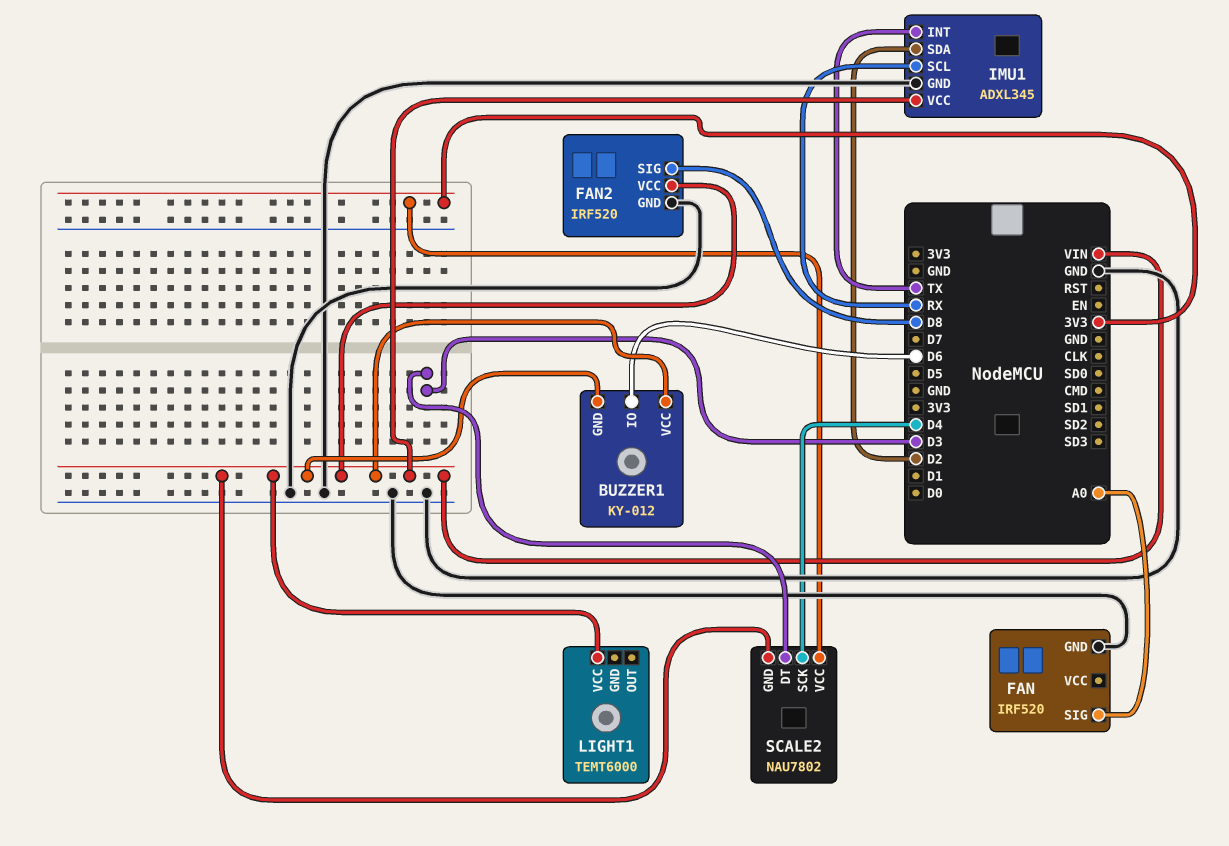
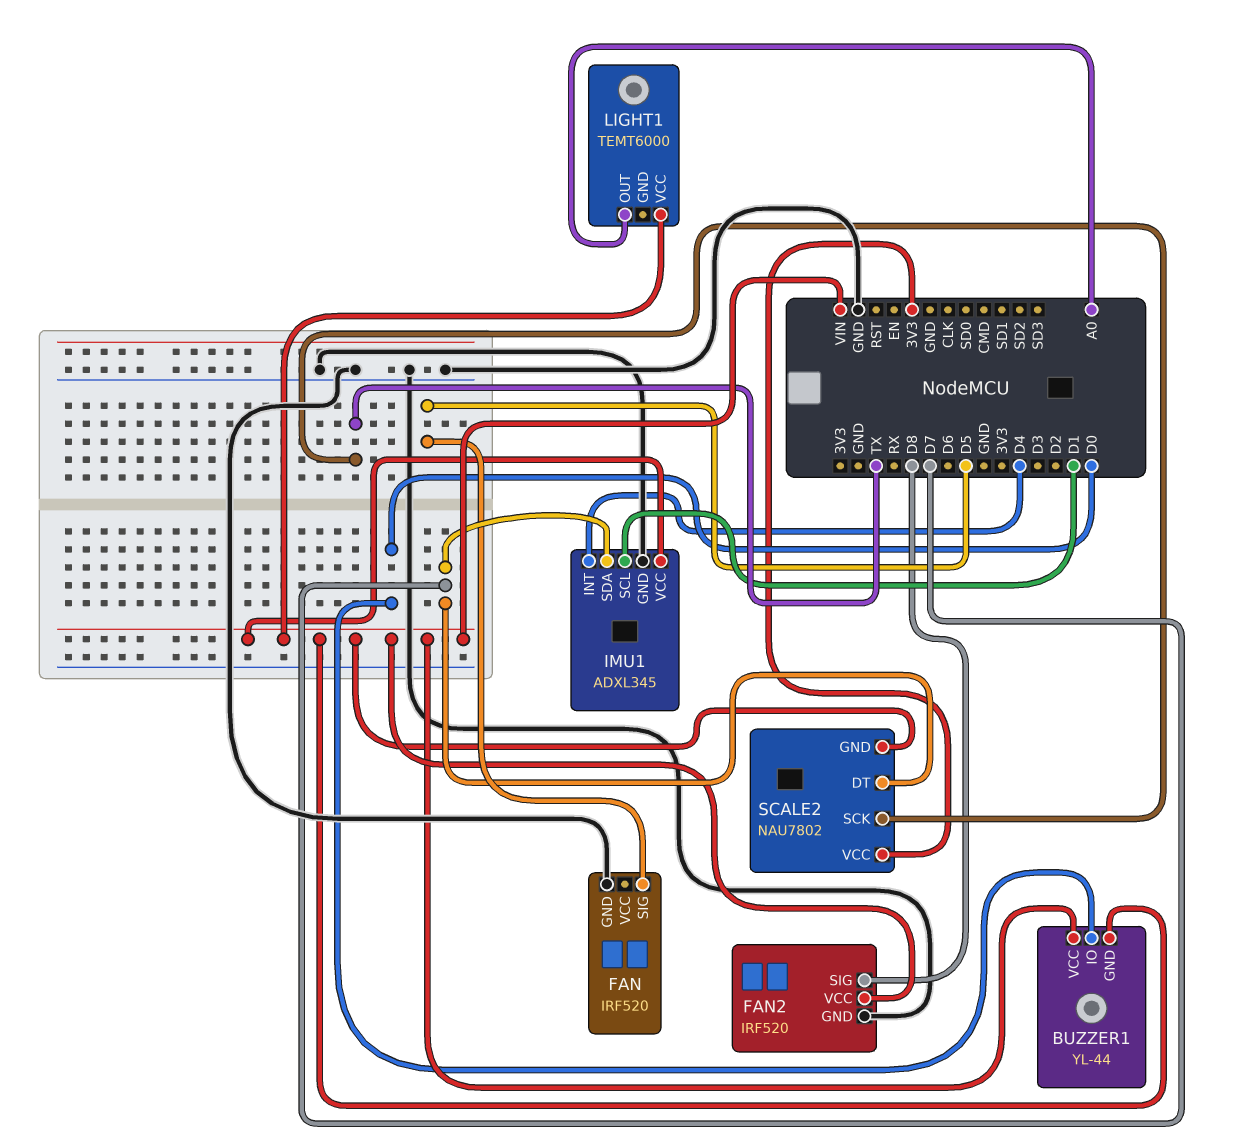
BUZZER1: KY-012 -> YL-44
BUZZER1 pin IO: D6 -> D0
FAN pin SIG: A0 -> D5
IMU1 pin INT: TX -> D4
IMU1 pin SCL: RX -> D1
IMU1 pin SDA: D2 -> D7
LIGHT1 pin OUT: none -> A0
SCALE2 pin DT: D3 -> D7
SCALE2 pin SCK: D4 -> TX

